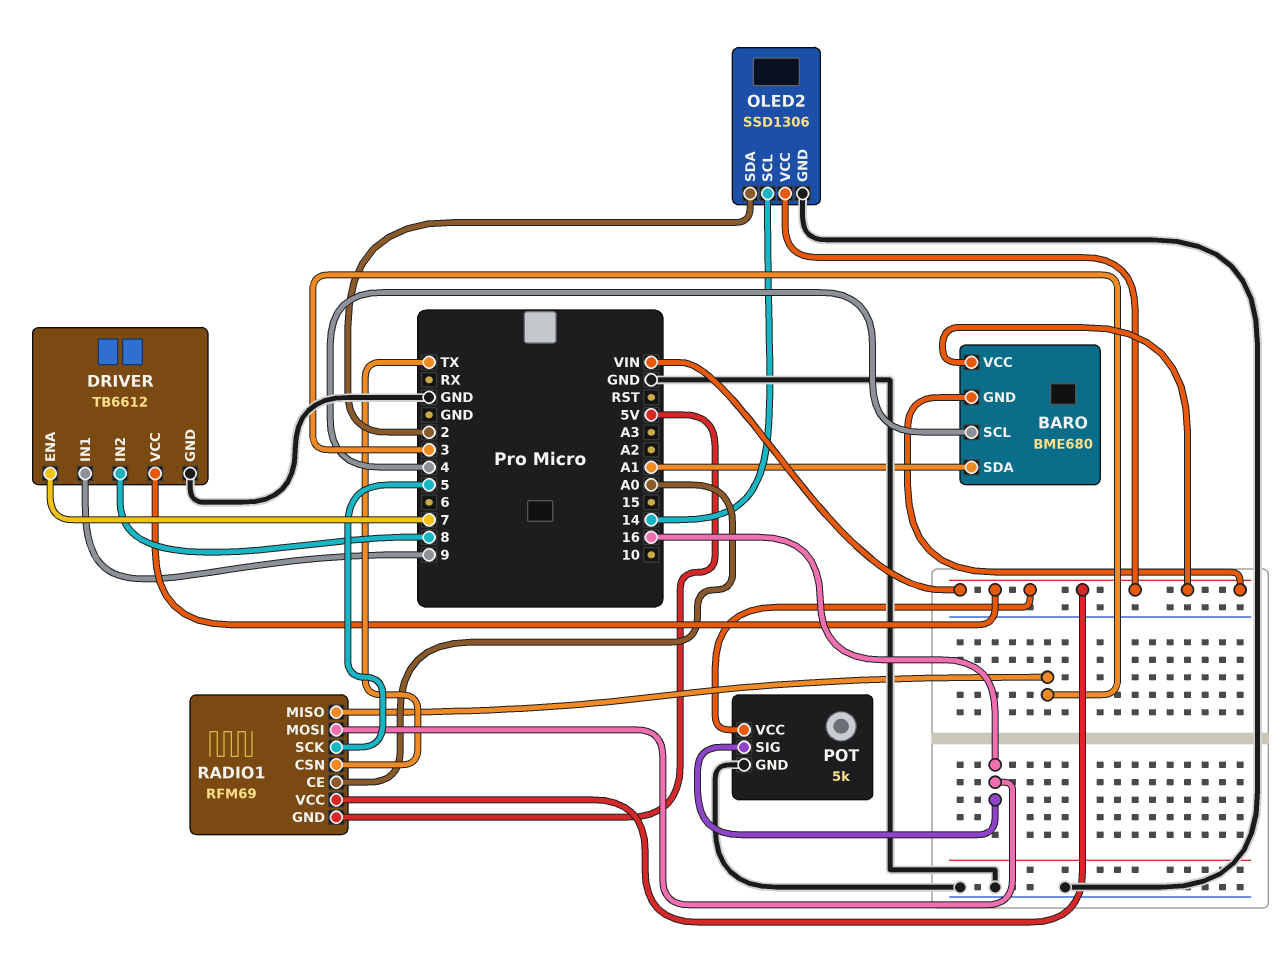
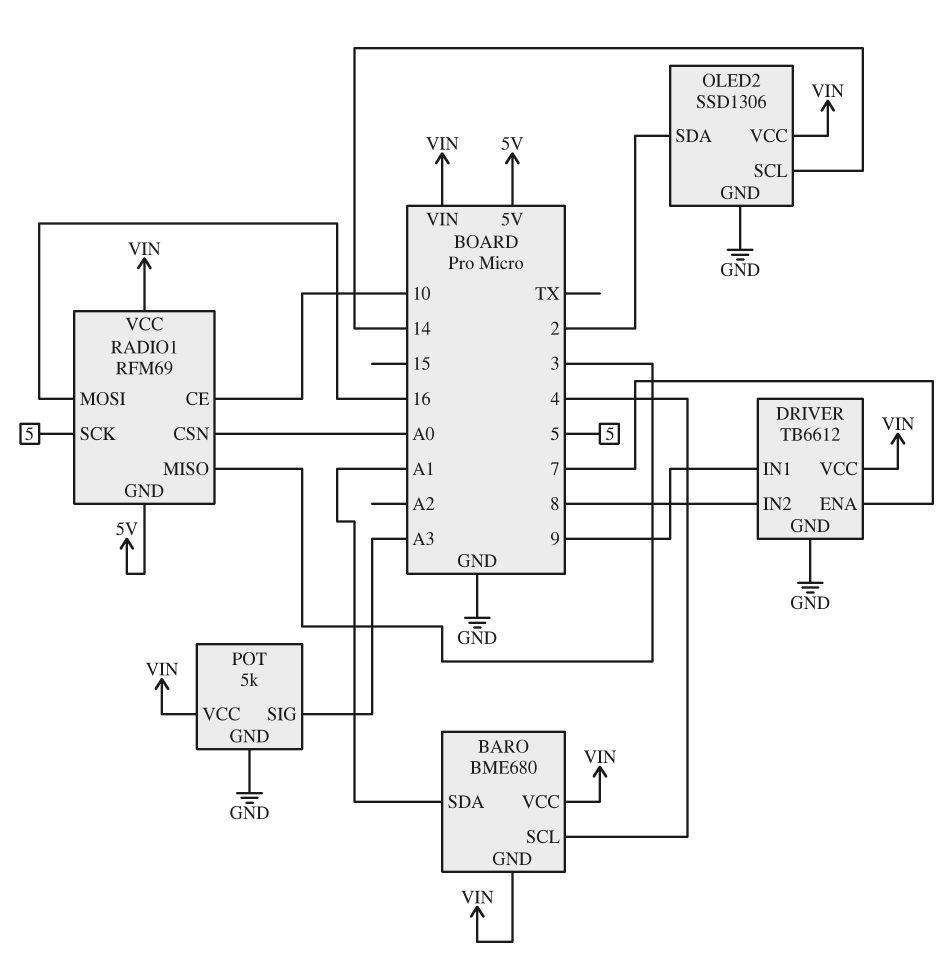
POT pin SIG: 16 -> A3
RADIO1 pin CE: A0 -> 10
RADIO1 pin CSN: TX -> A0

